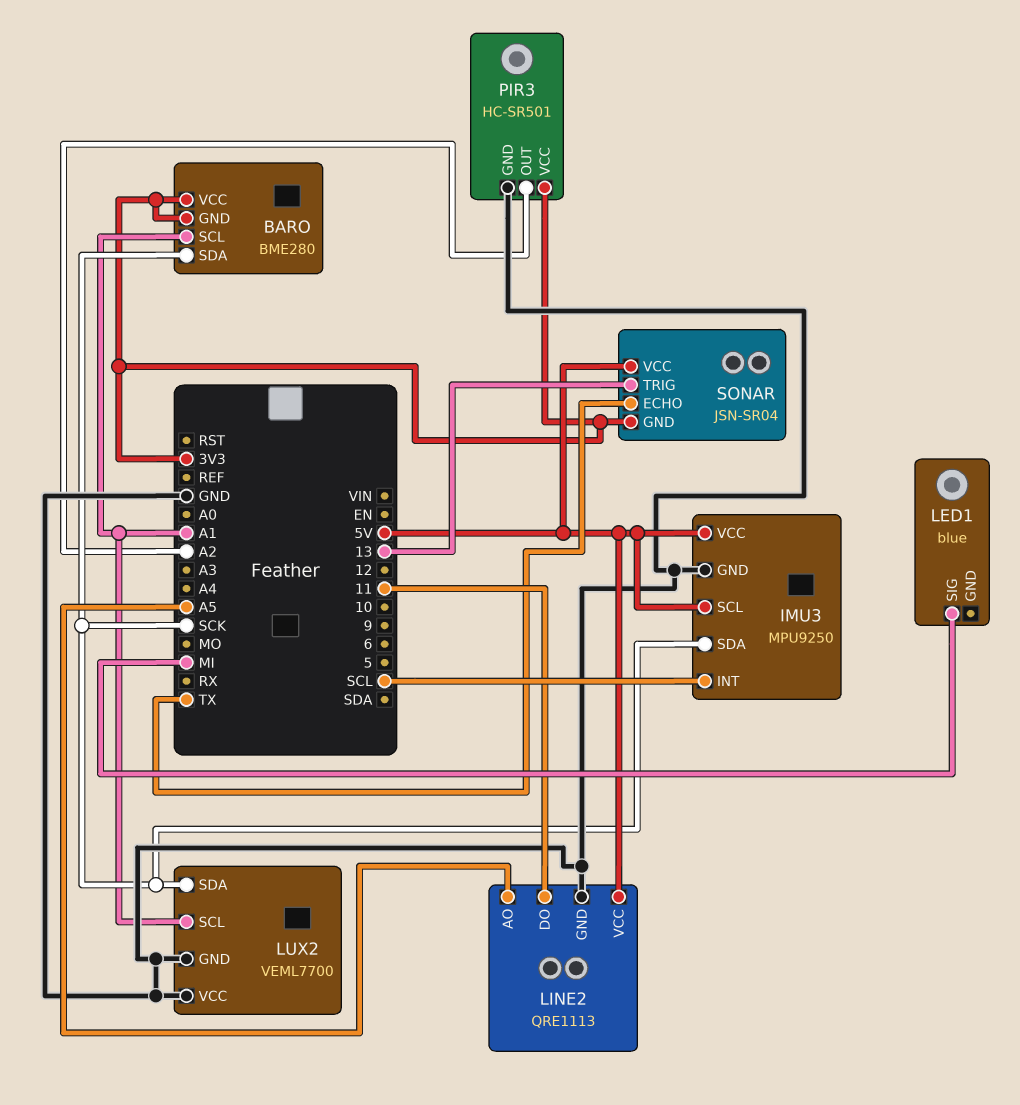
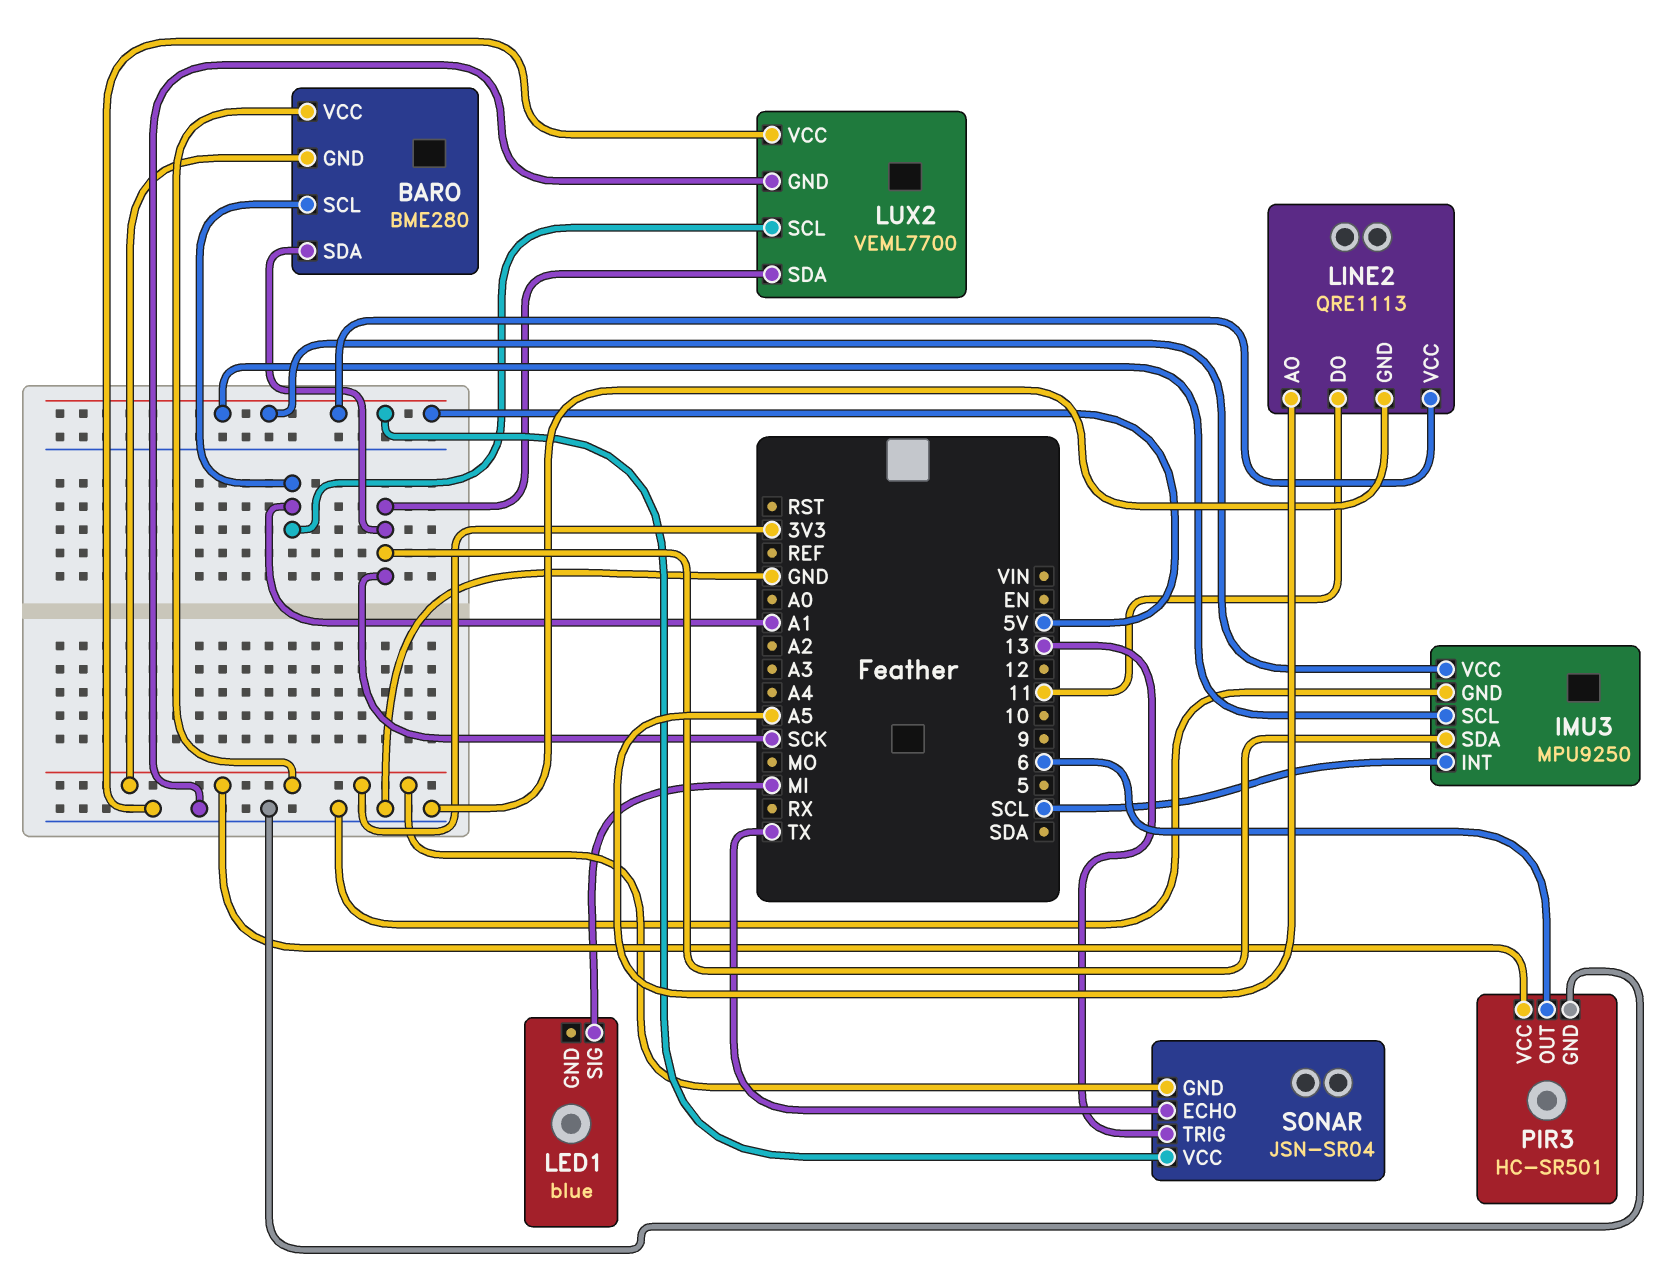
PIR3 pin OUT: A2 -> 6

